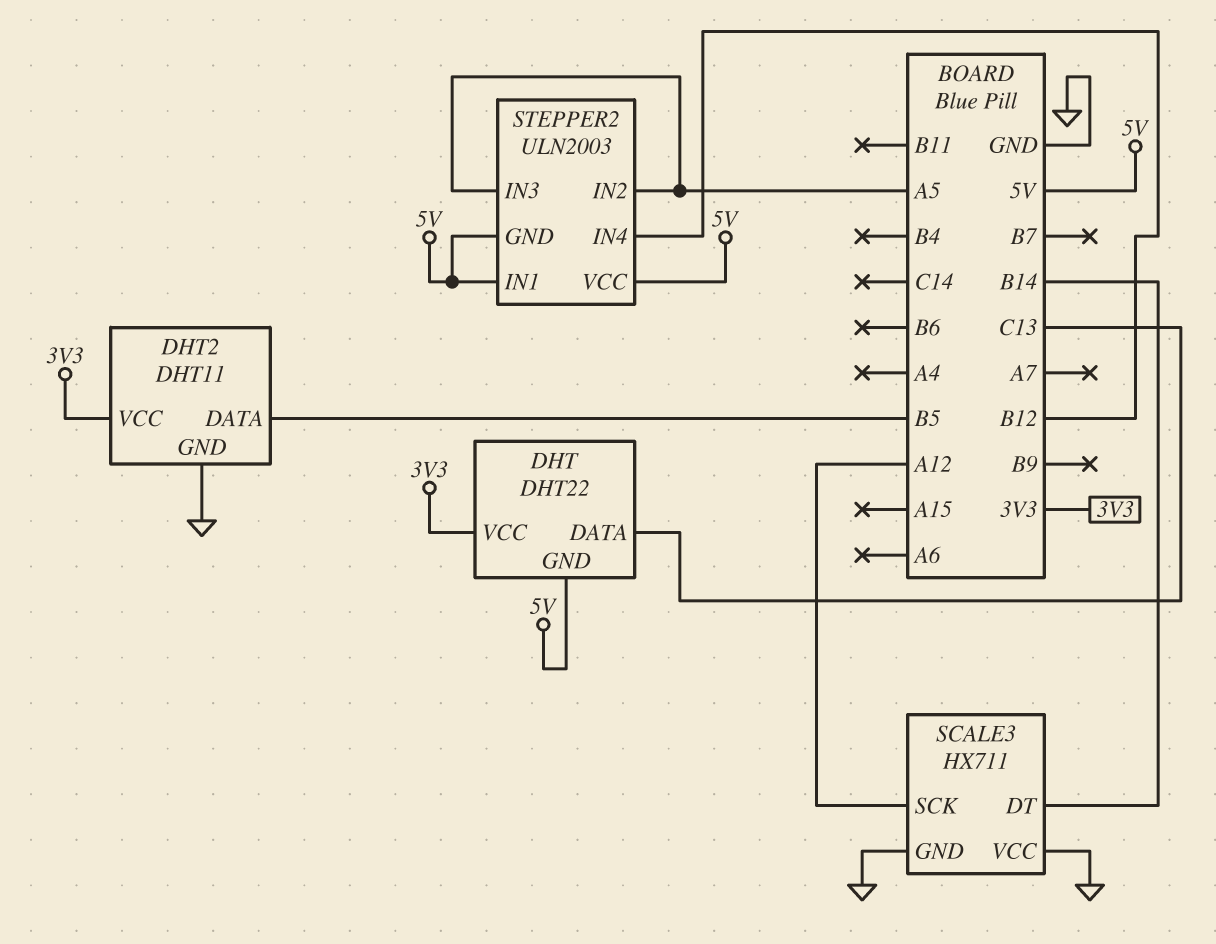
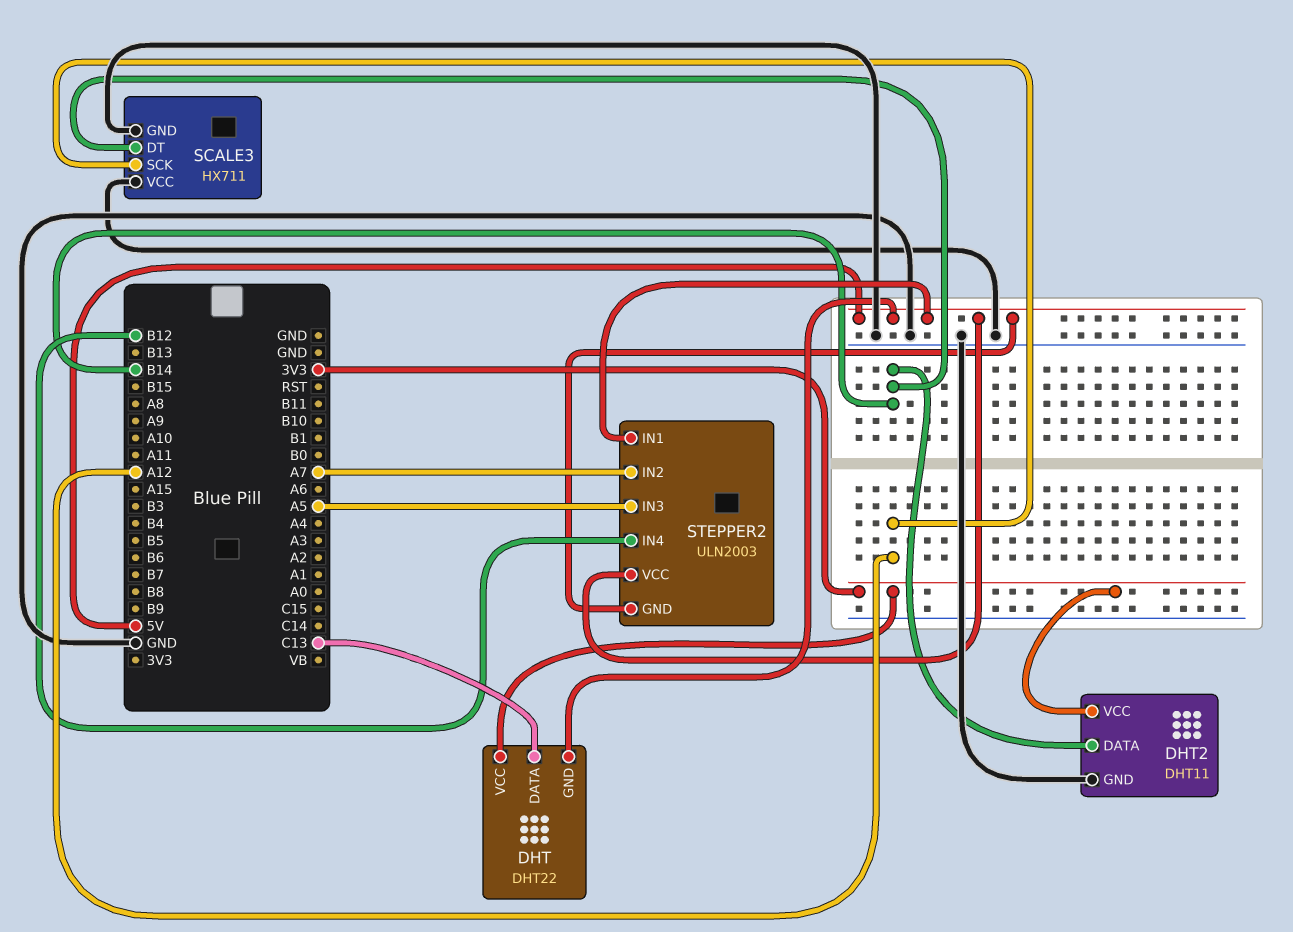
DHT2 pin DATA: B5 -> B14
STEPPER2 pin IN2: A5 -> A7

